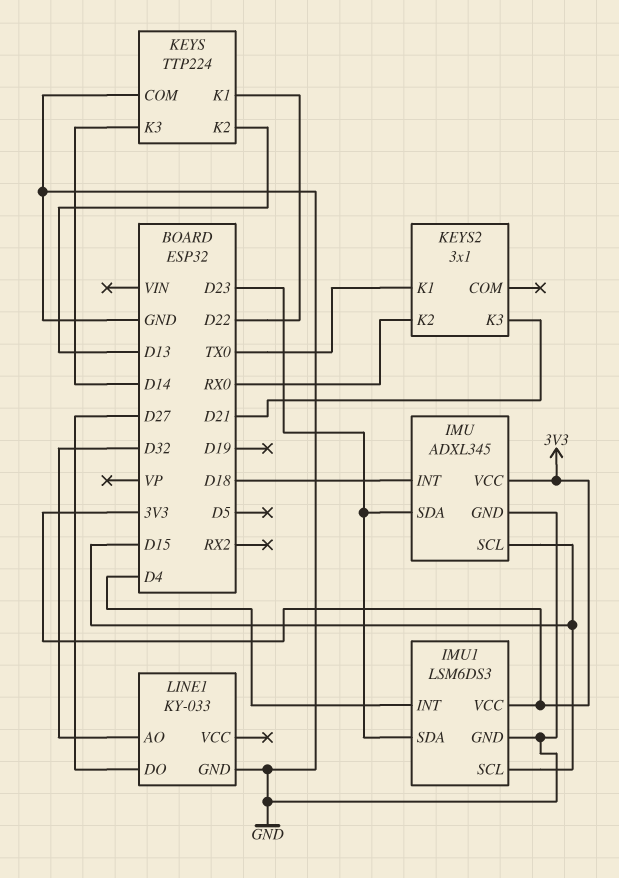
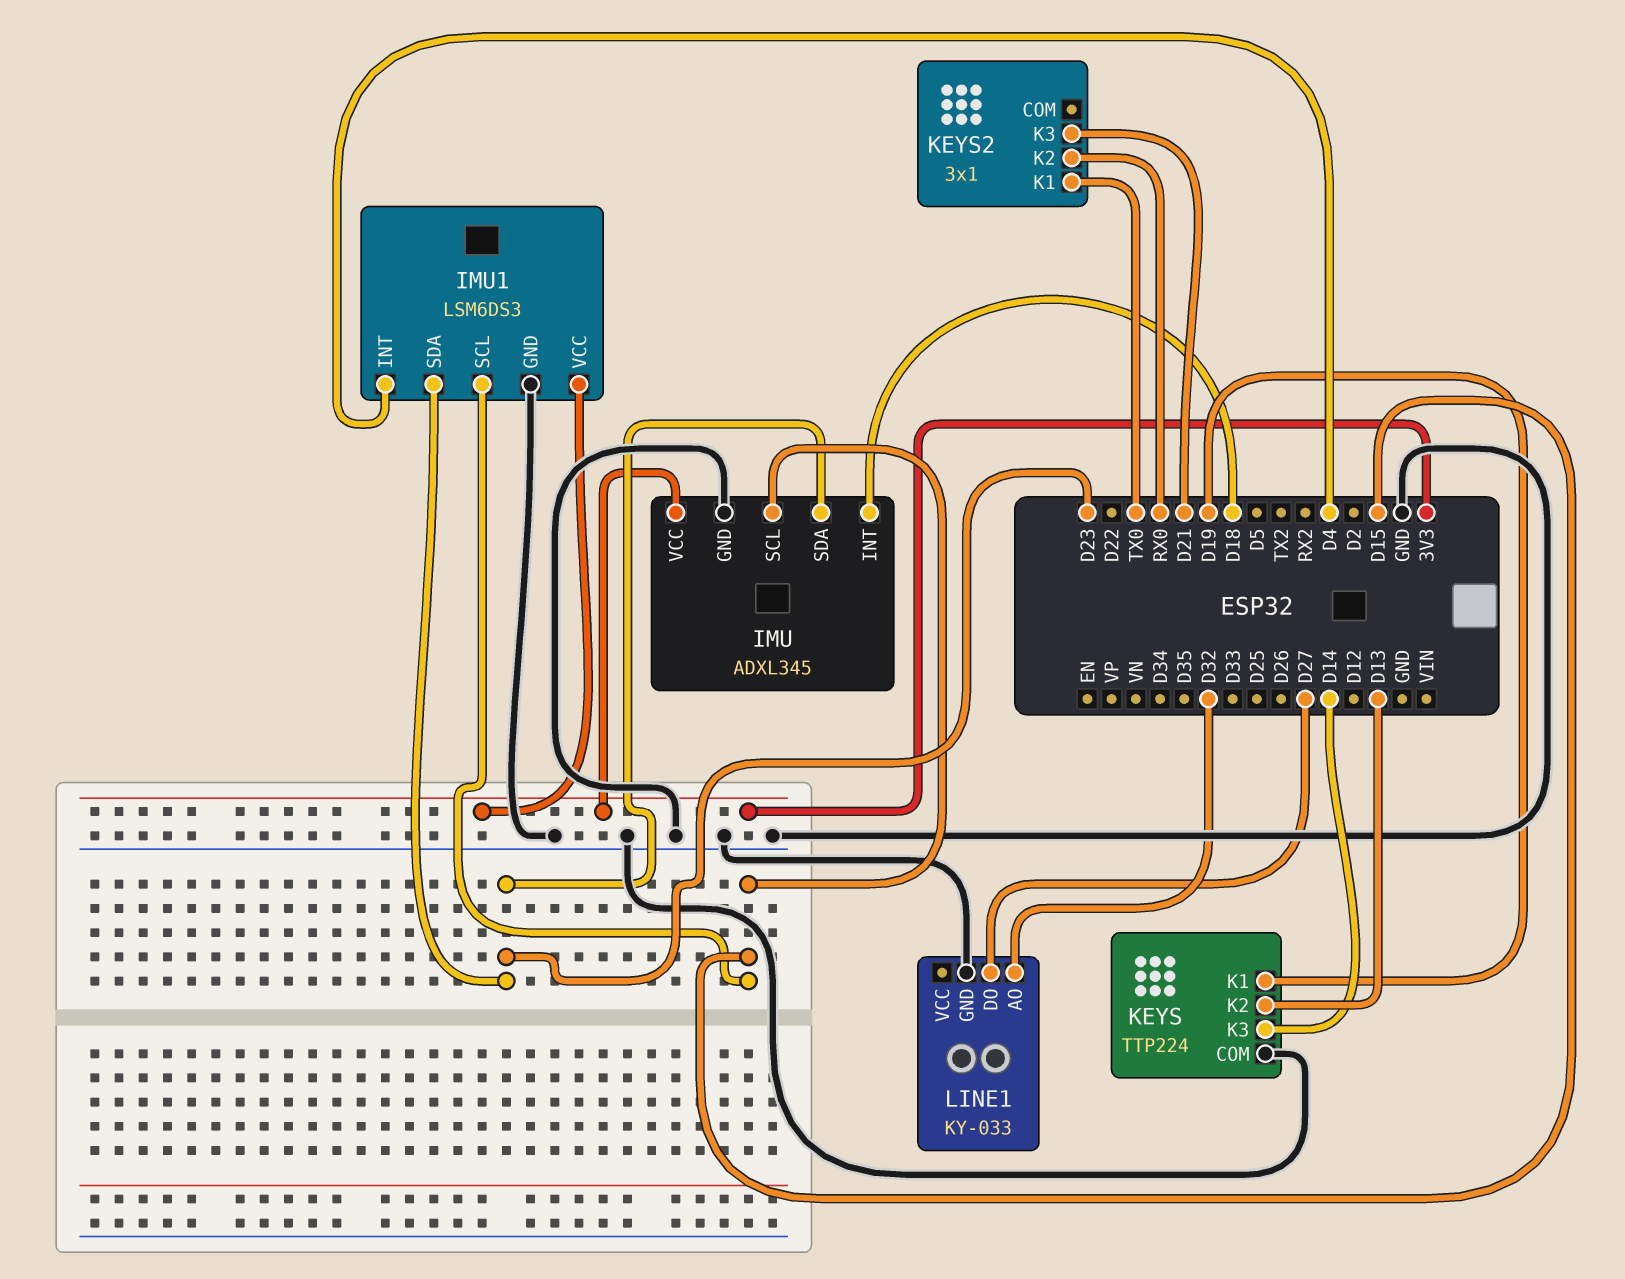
KEYS pin K1: D22 -> D19

